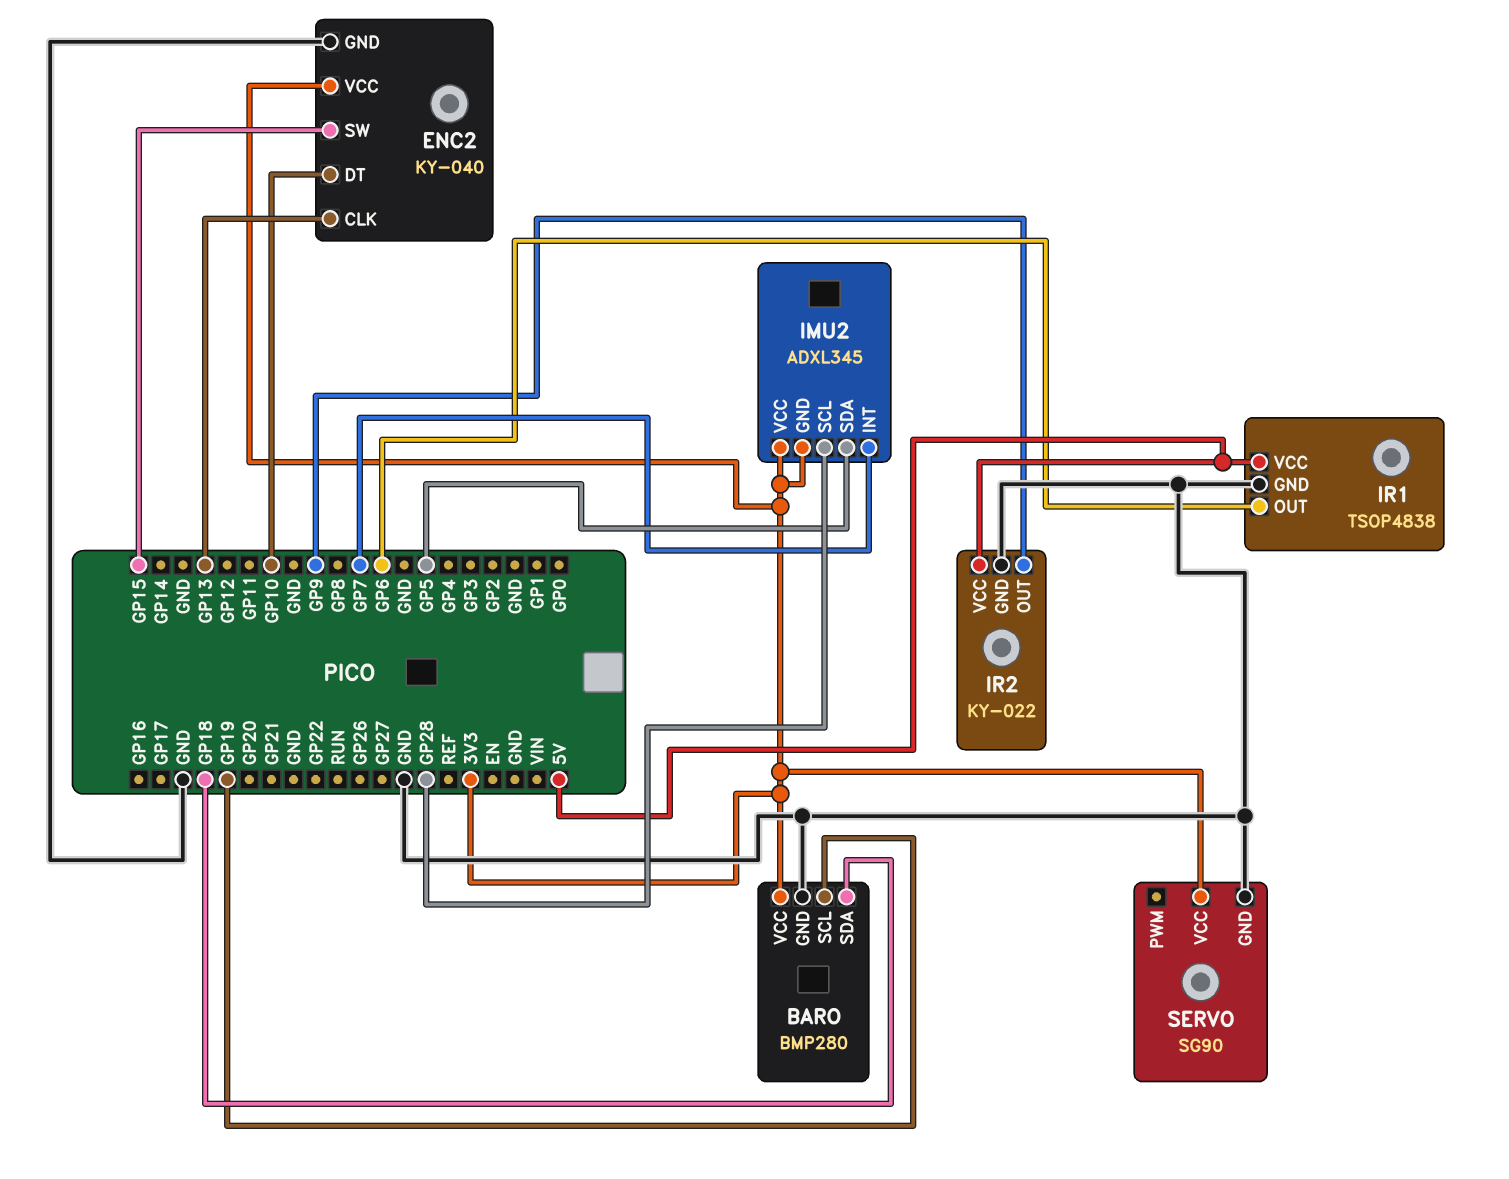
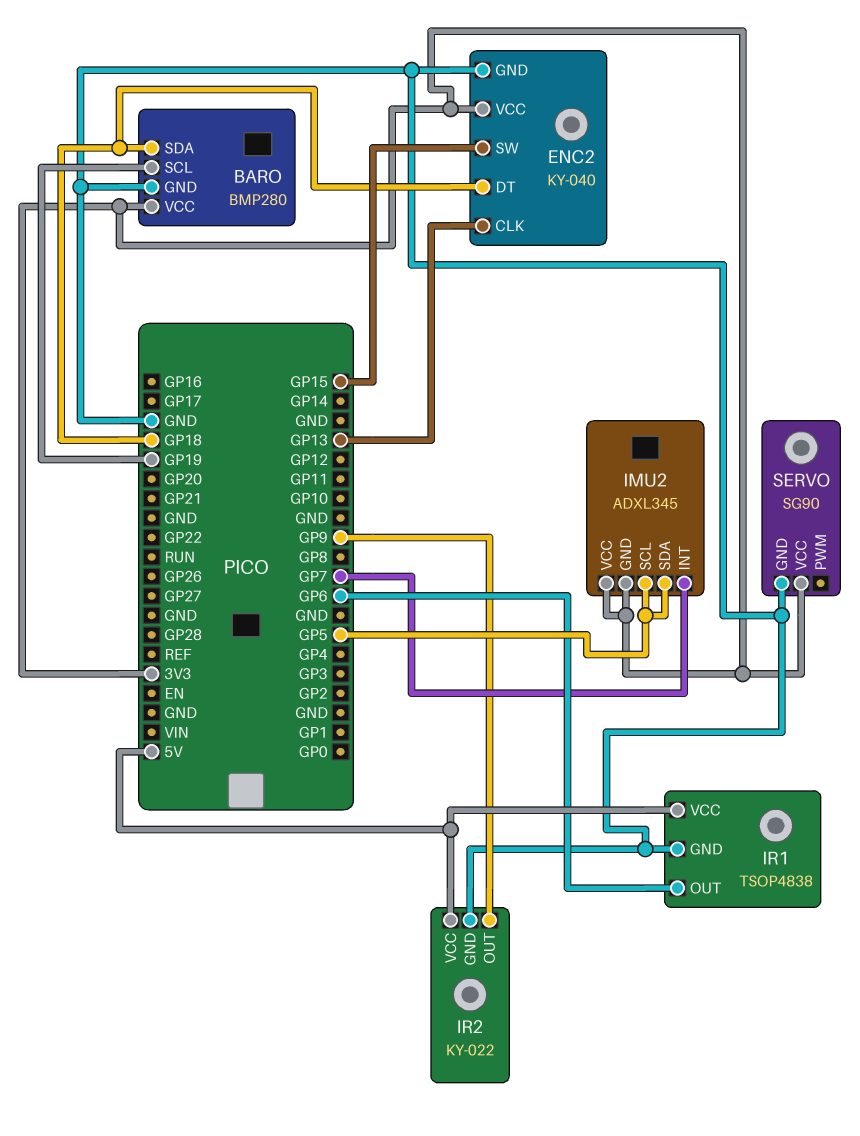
ENC2 pin DT: GP10 -> GP18
IMU2 pin SCL: GP28 -> GP5

